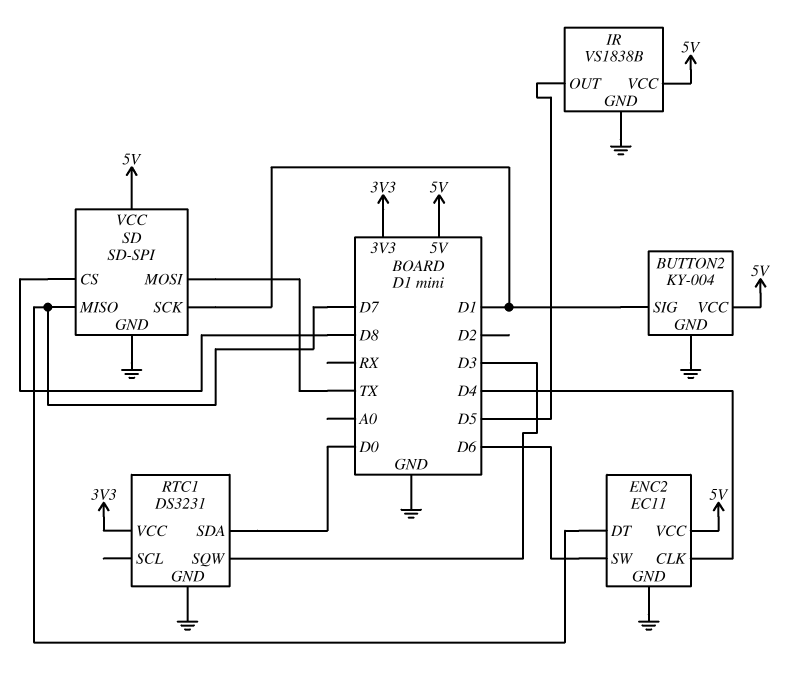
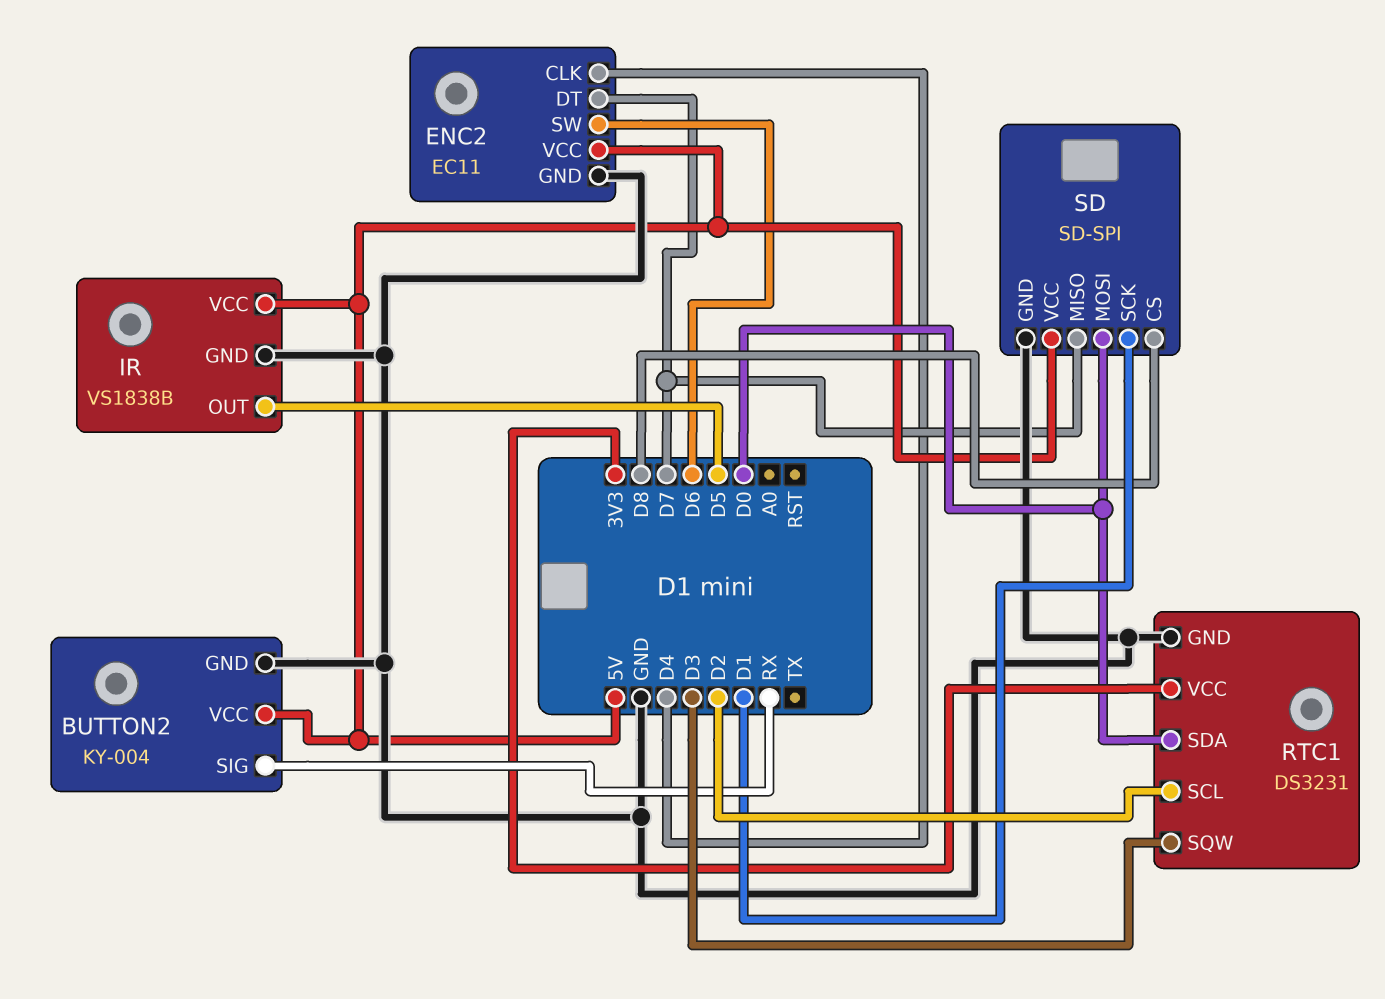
BUTTON2 pin SIG: D1 -> RX
RTC1 pin SCL: none -> D2
SD pin MOSI: TX -> D0

